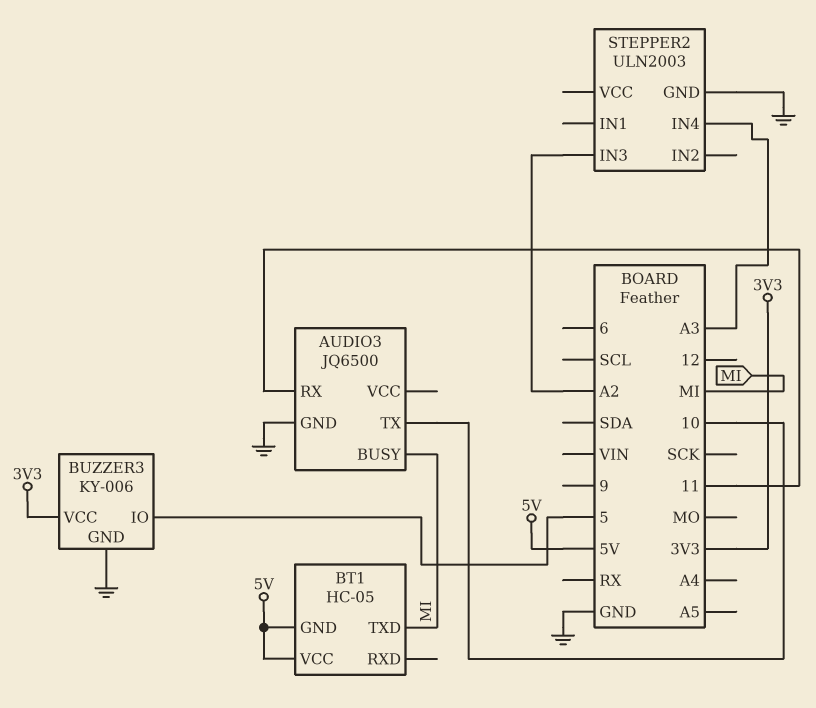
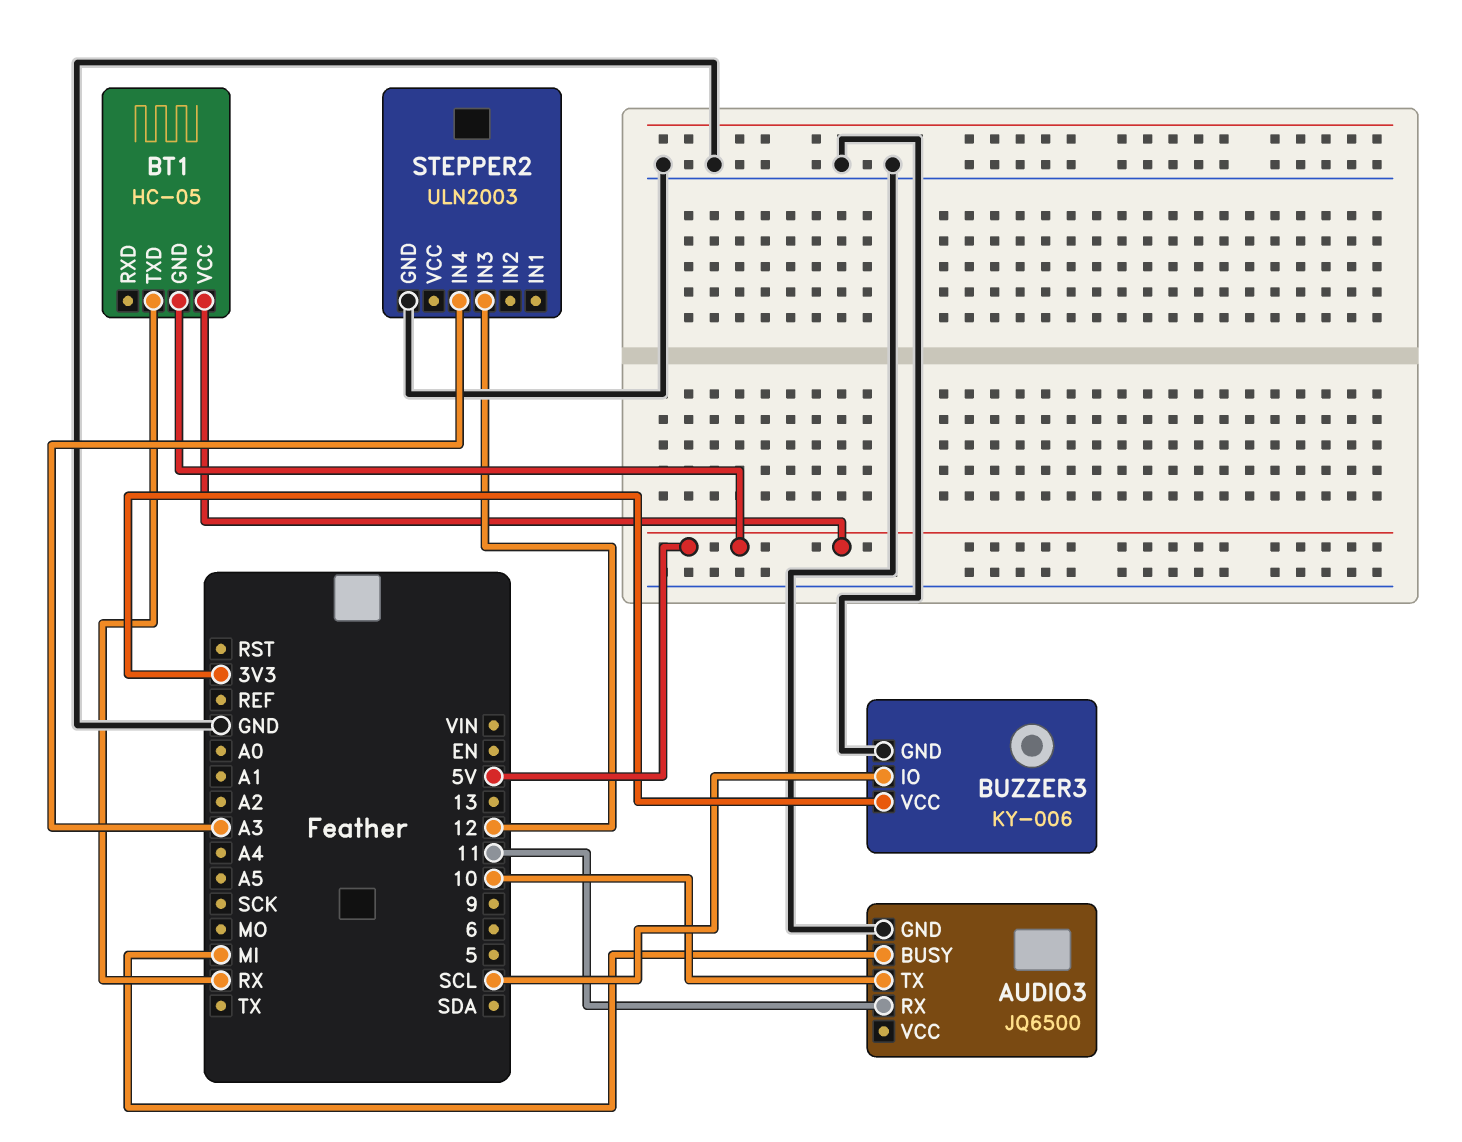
BT1 pin TXD: MI -> RX
BUZZER3 pin IO: 5 -> SCL
STEPPER2 pin IN3: A2 -> 12

